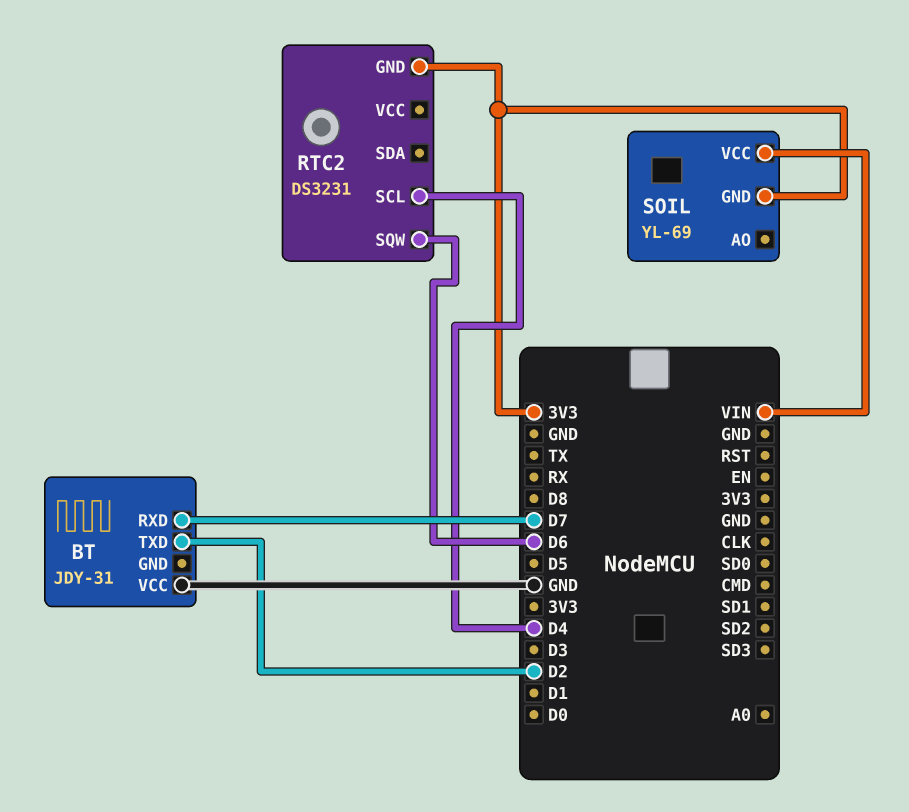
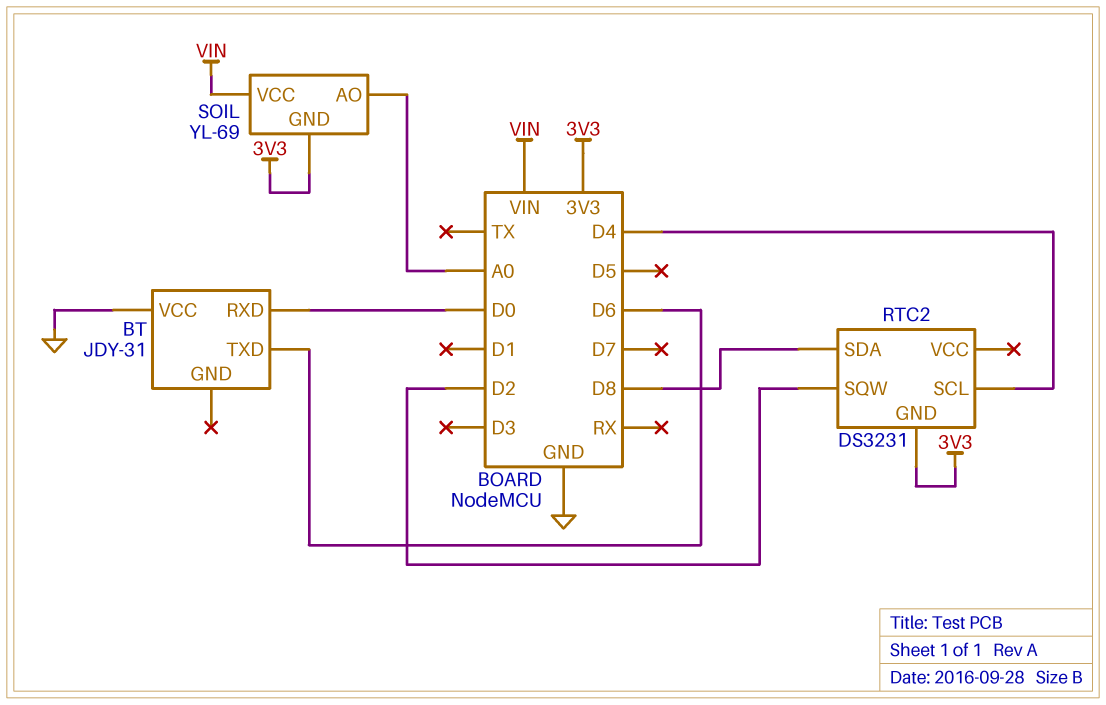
BT pin RXD: D7 -> D0
BT pin TXD: D2 -> D6
RTC2 pin SDA: none -> D8
RTC2 pin SQW: D6 -> D2
SOIL pin AO: none -> A0

